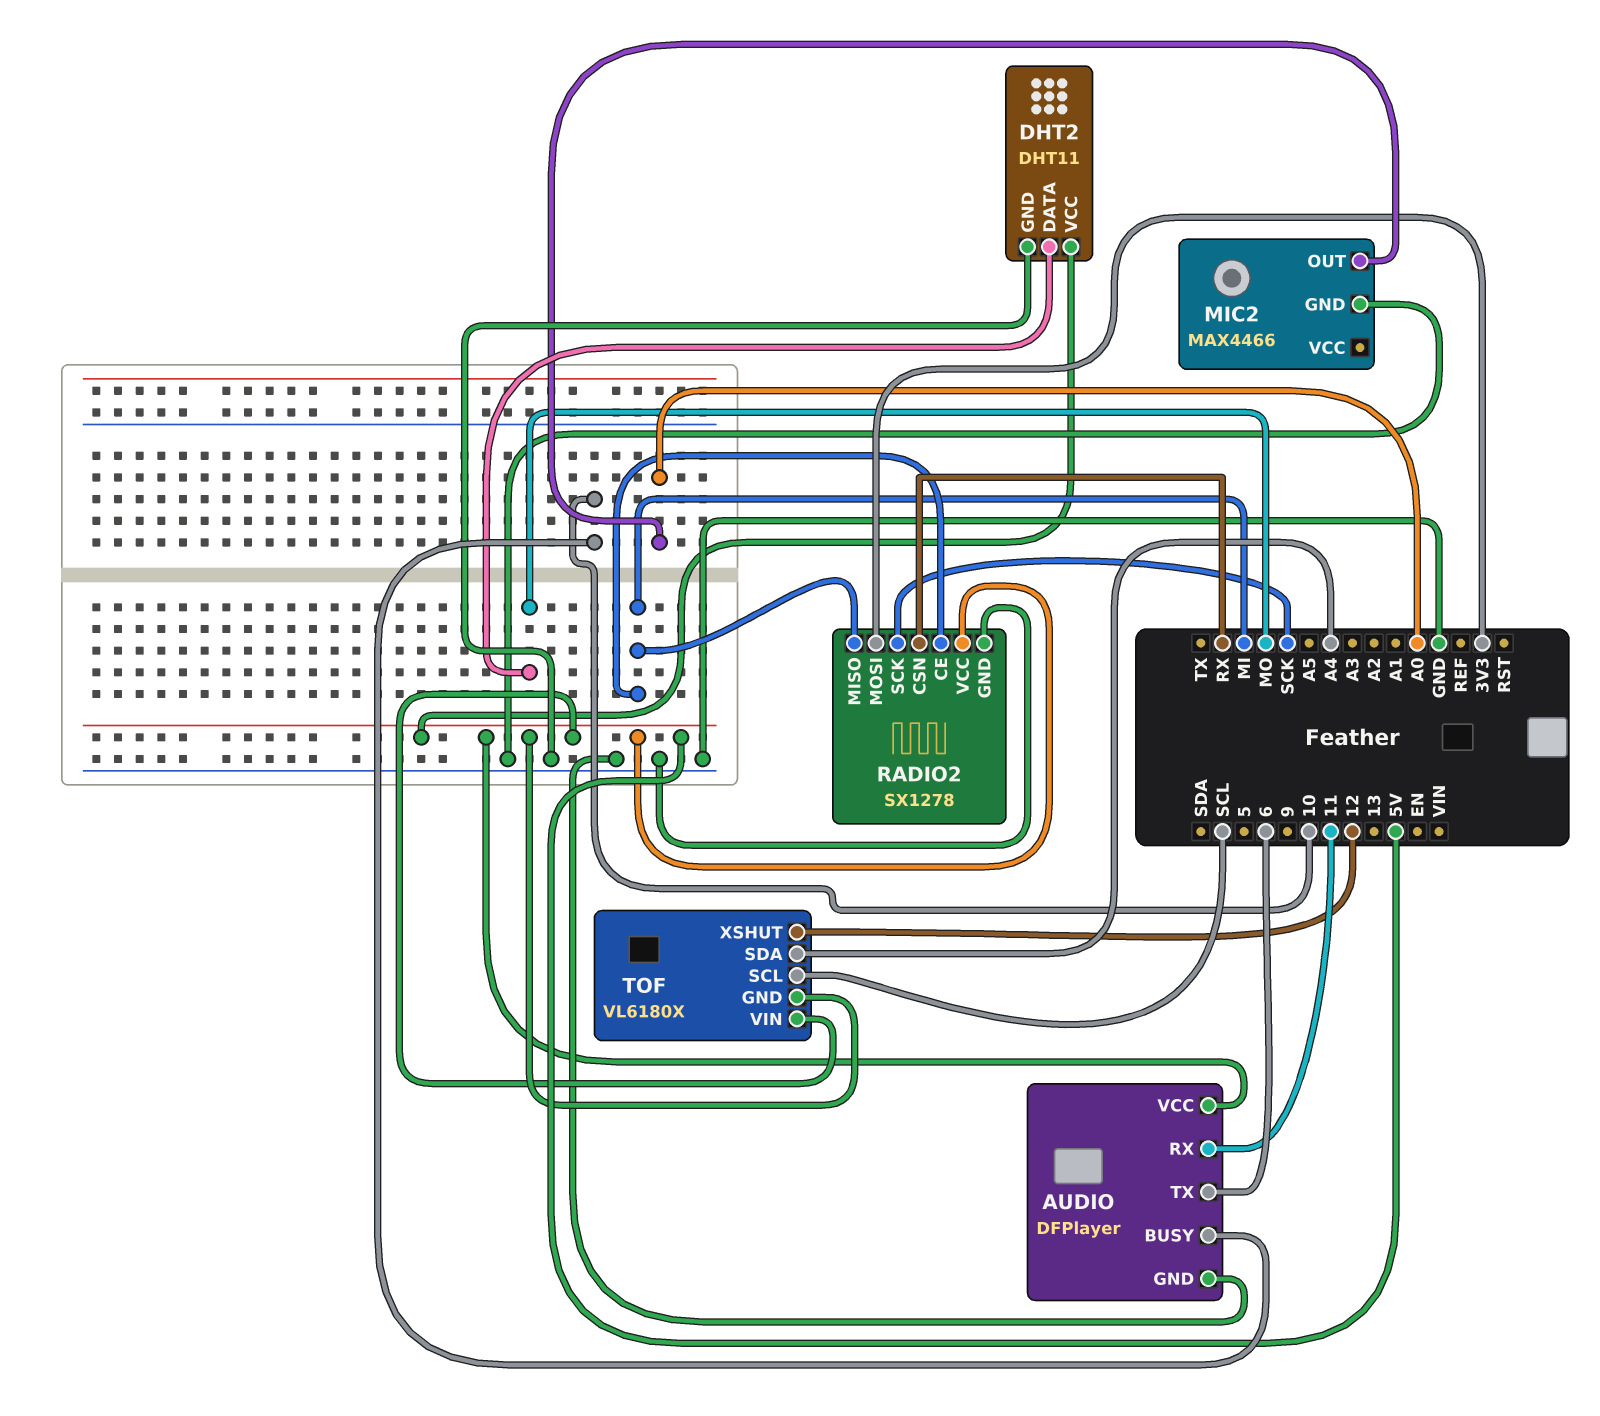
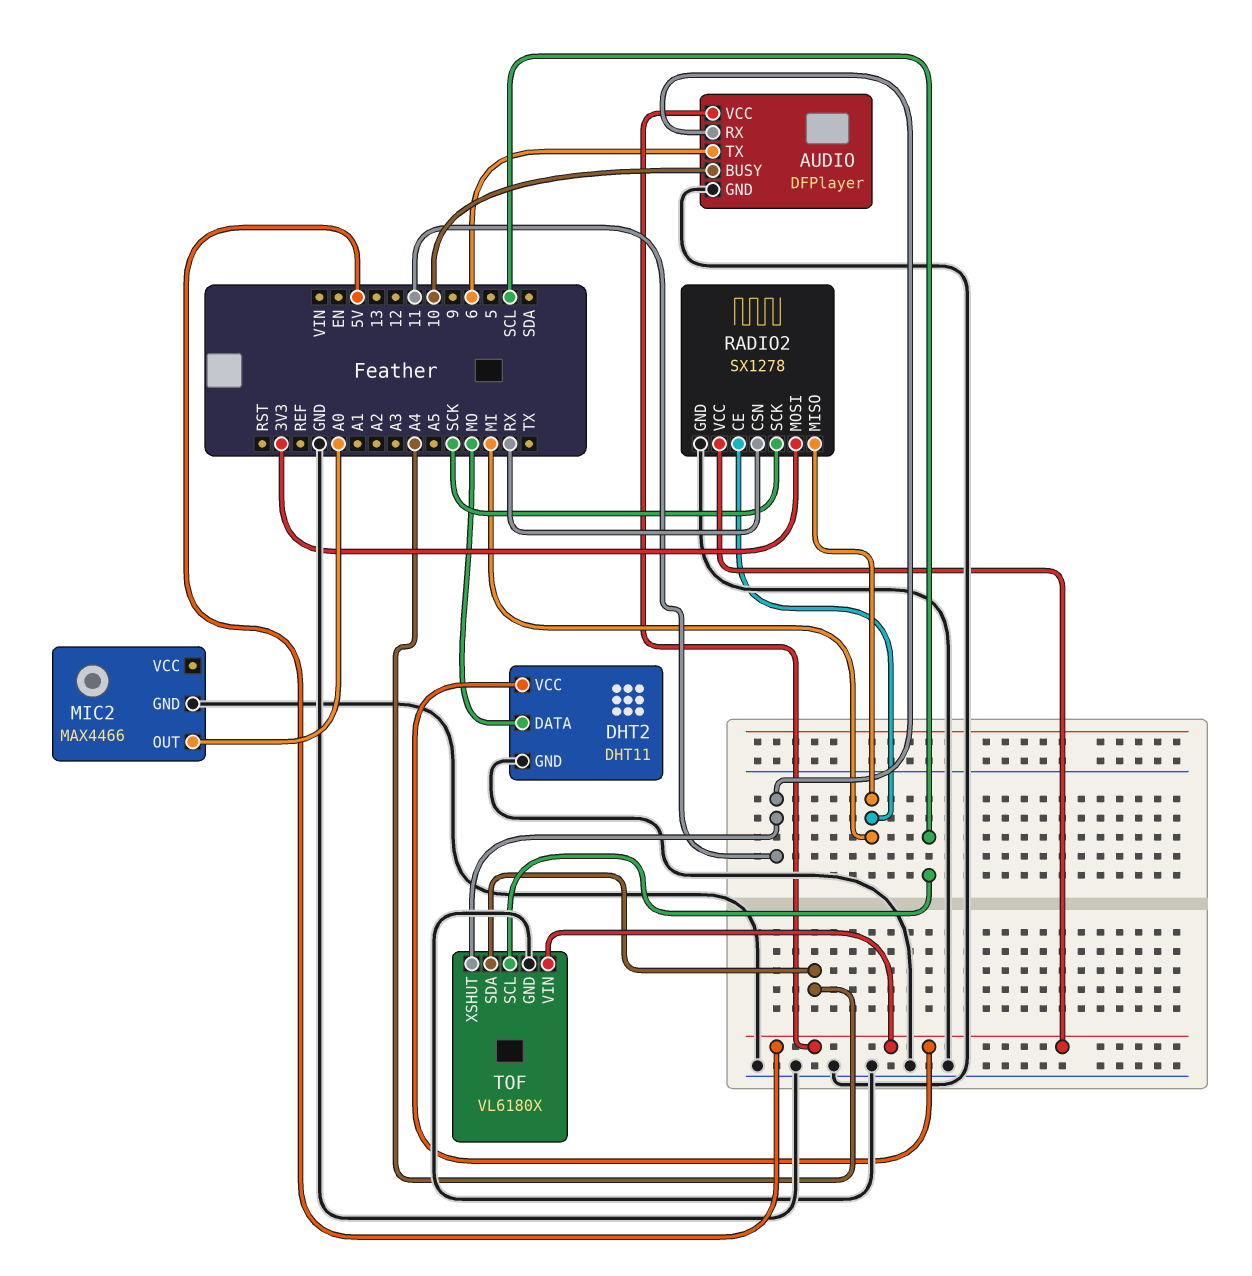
TOF pin GND: 5V -> GND
TOF pin XSHUT: 12 -> 11

